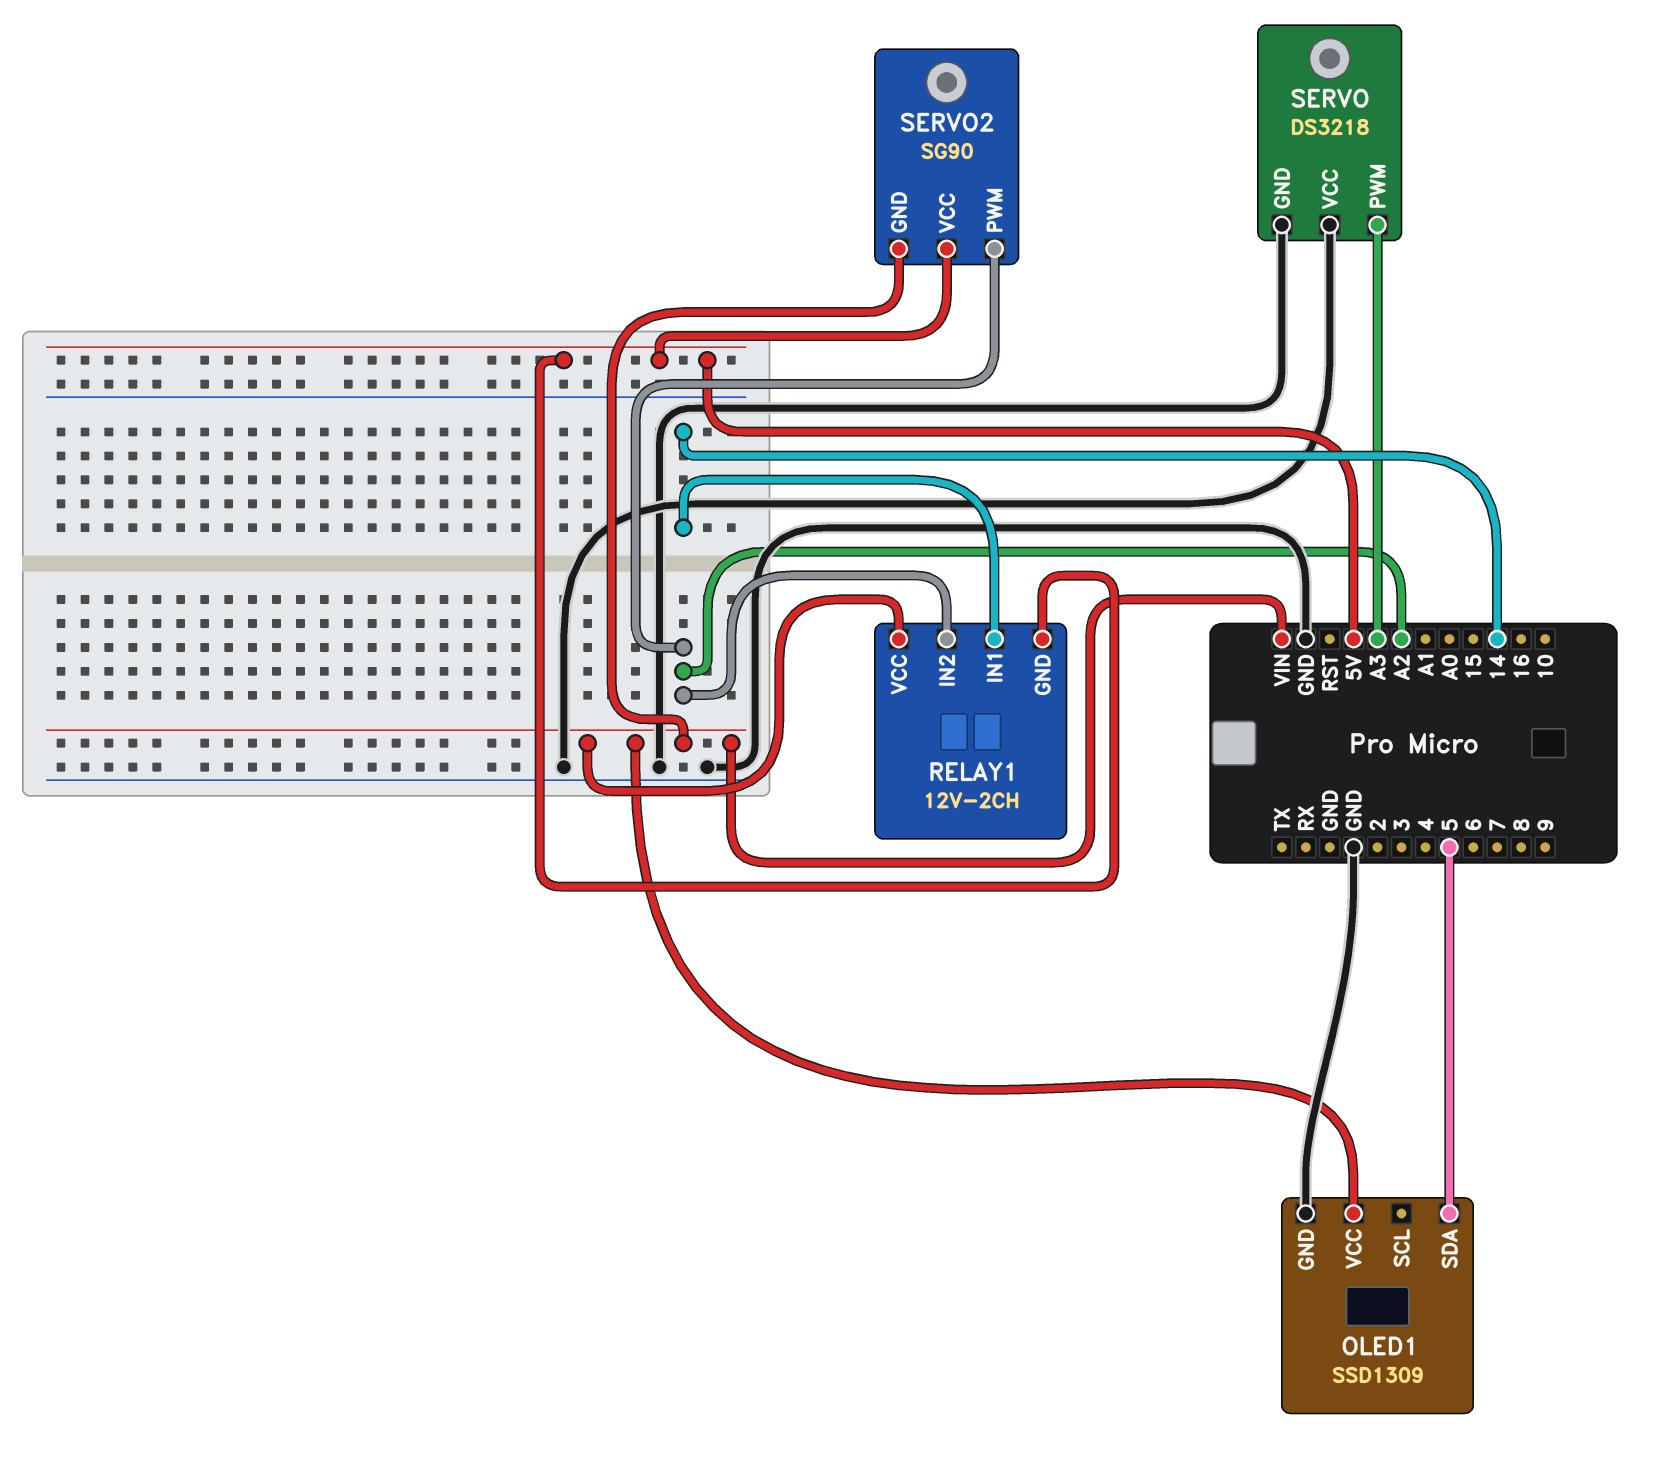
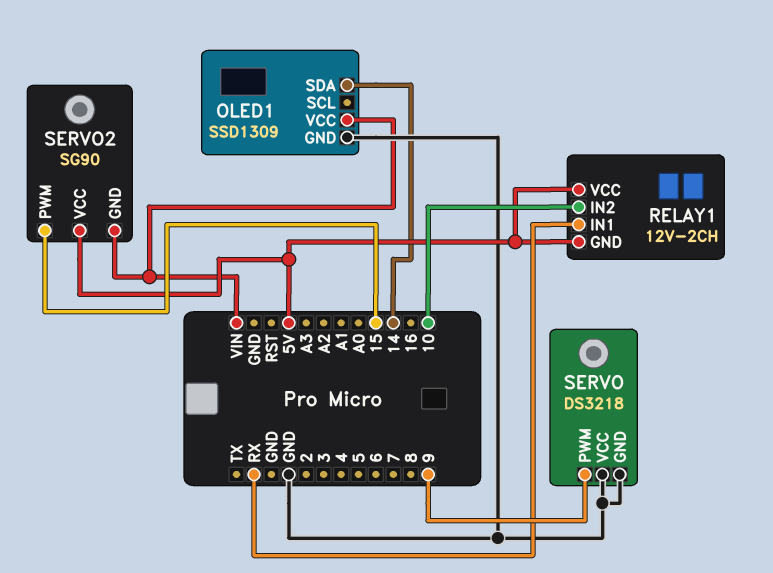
OLED1 pin SDA: 5 -> 14
RELAY1 pin IN1: 14 -> RX
RELAY1 pin IN2: A2 -> 10
RELAY1 pin VCC: VIN -> 5V
SERVO pin PWM: A3 -> 9
SERVO2 pin PWM: A2 -> 15

